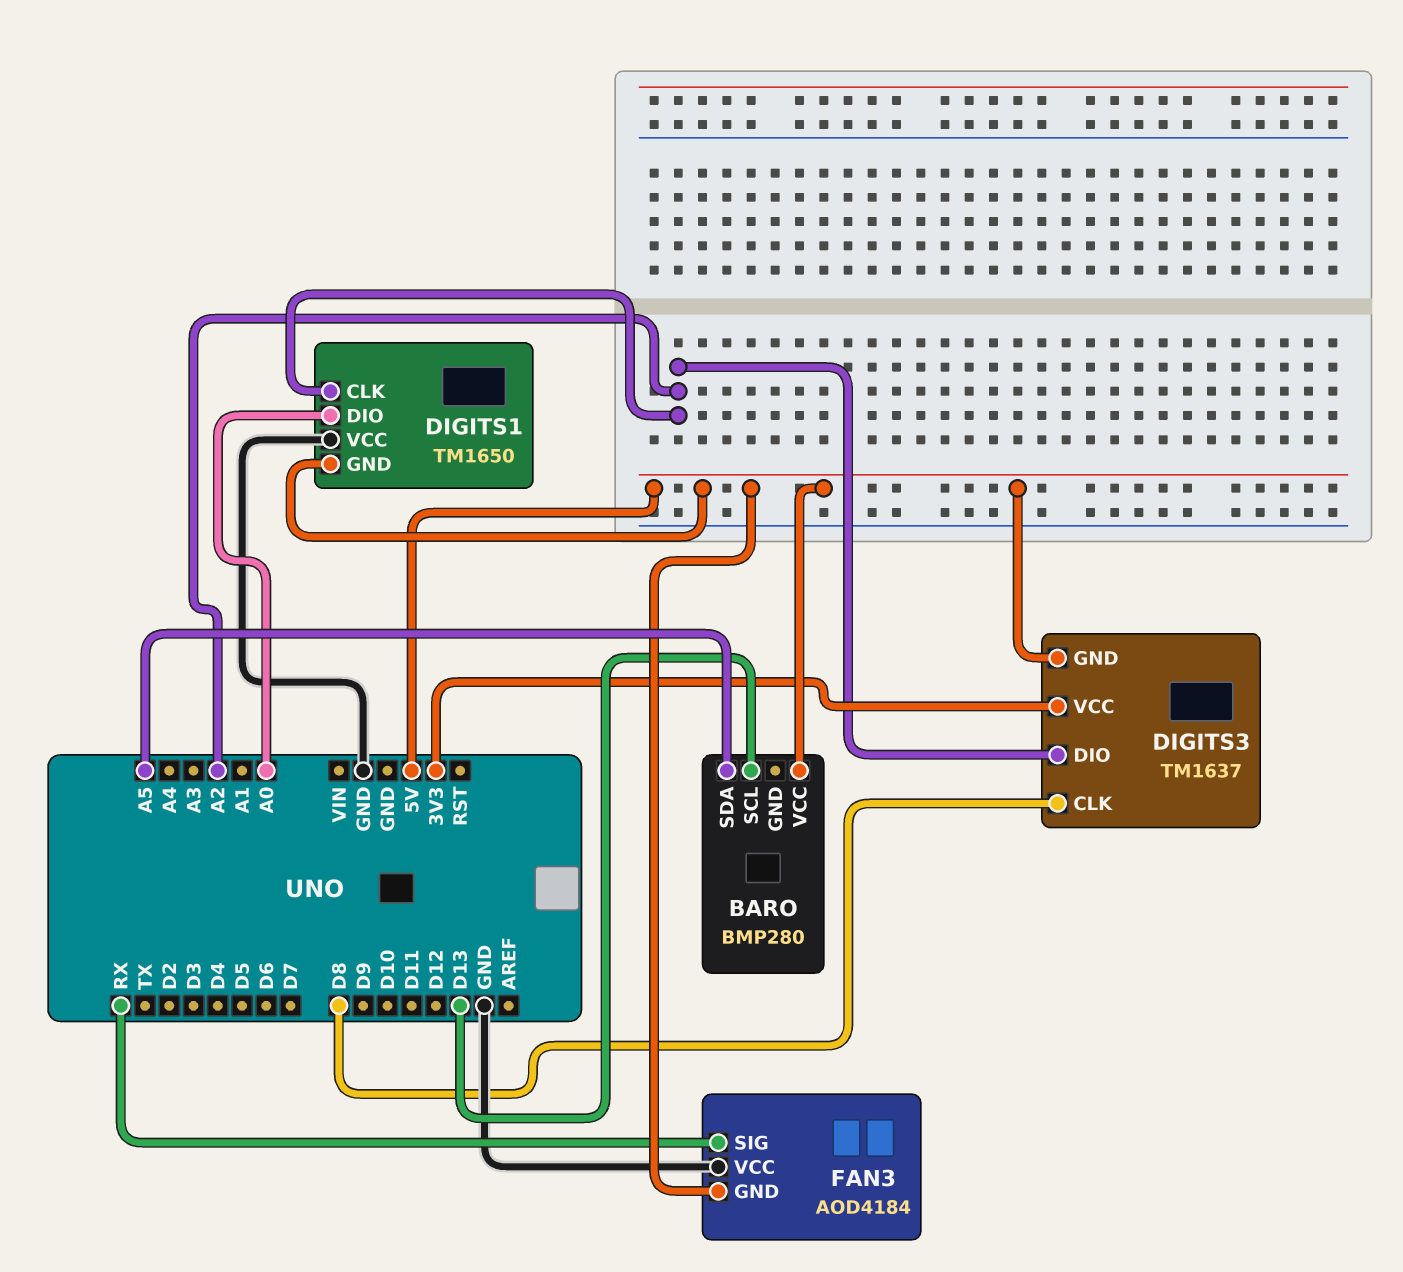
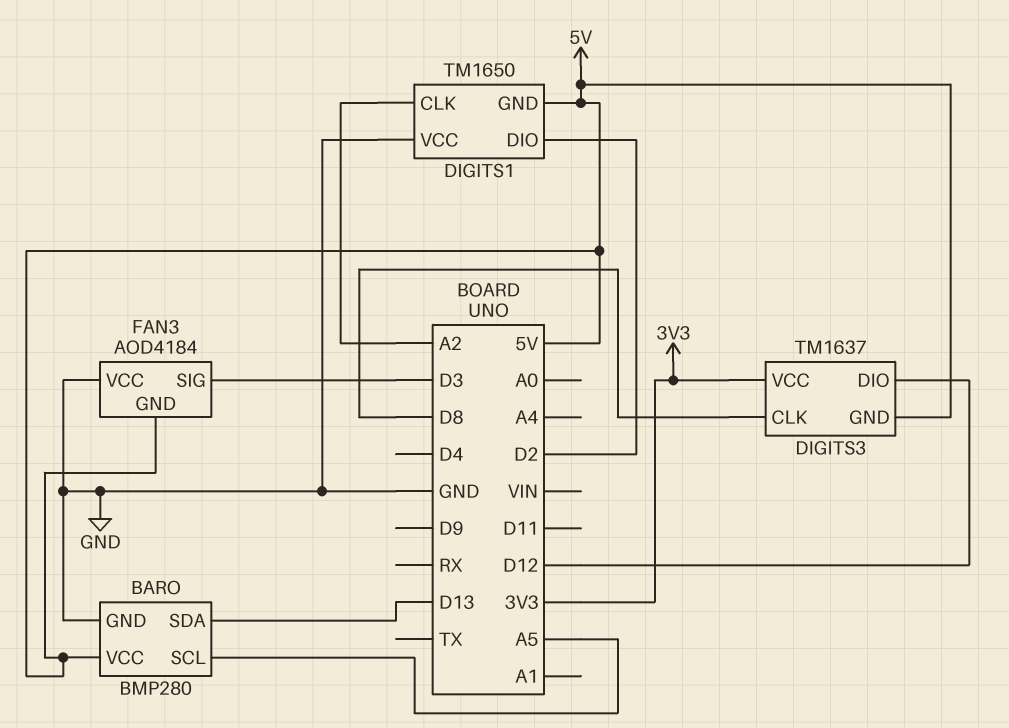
BARO pin GND: none -> GND
BARO pin SCL: D13 -> A5
BARO pin SDA: A5 -> D13
DIGITS1 pin DIO: A0 -> D2
DIGITS3 pin DIO: A2 -> D12
FAN3 pin SIG: RX -> D3

